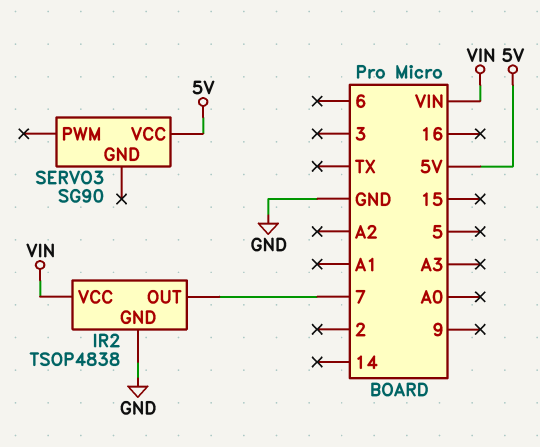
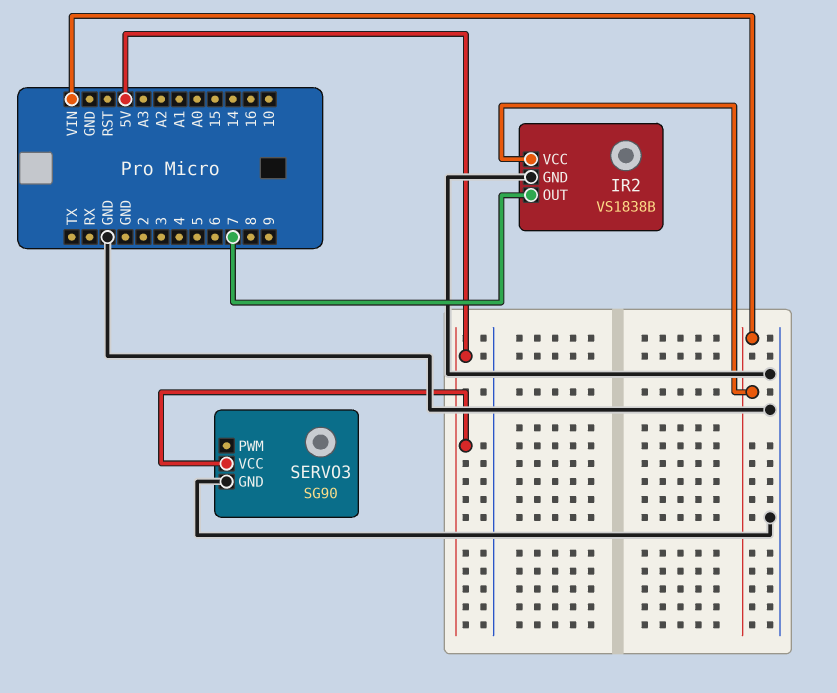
IR2: TSOP4838 -> VS1838B
SERVO3 pin GND: none -> GND

